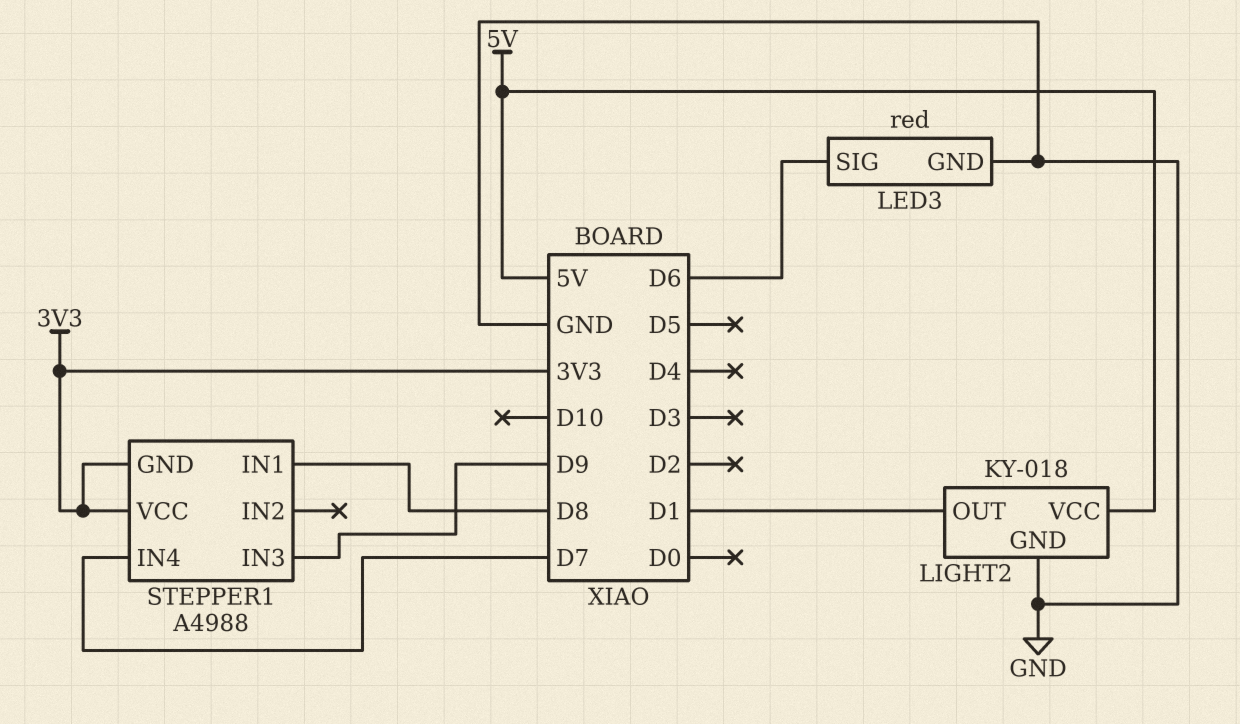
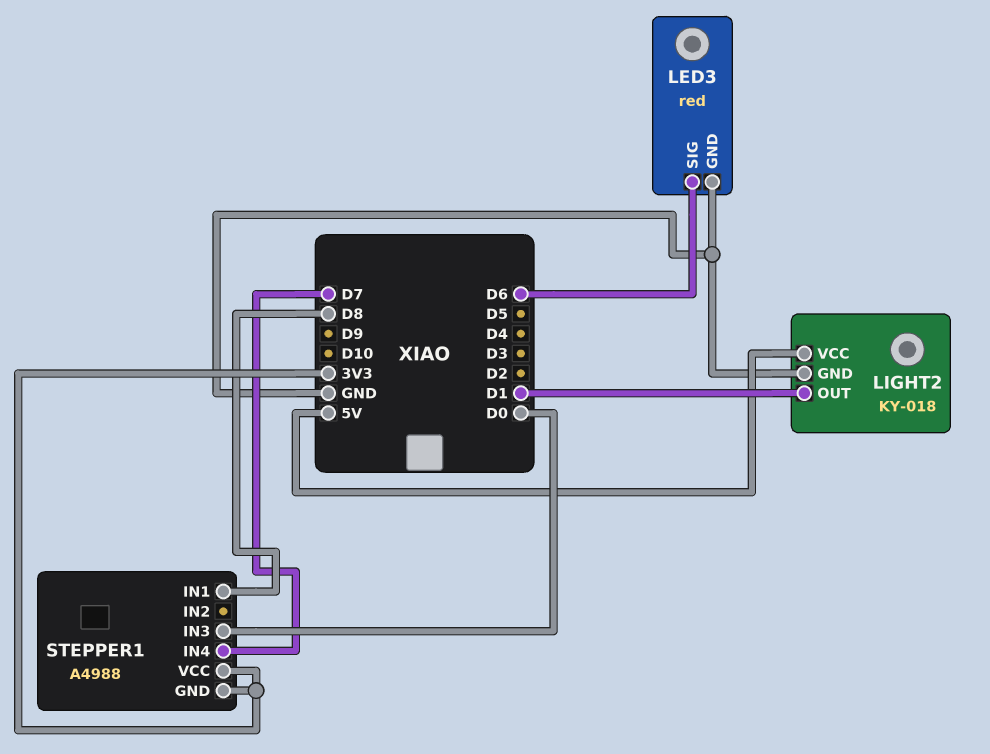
STEPPER1 pin IN3: D9 -> D0

